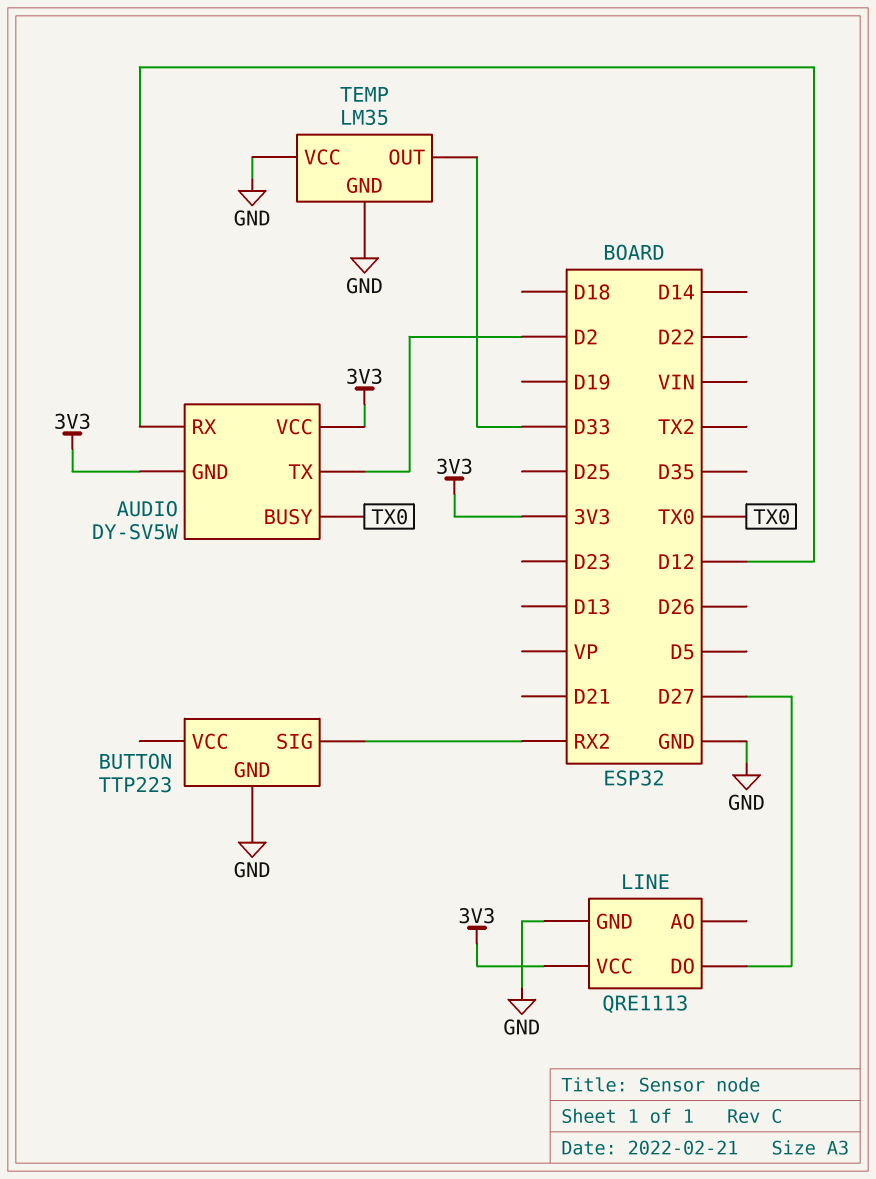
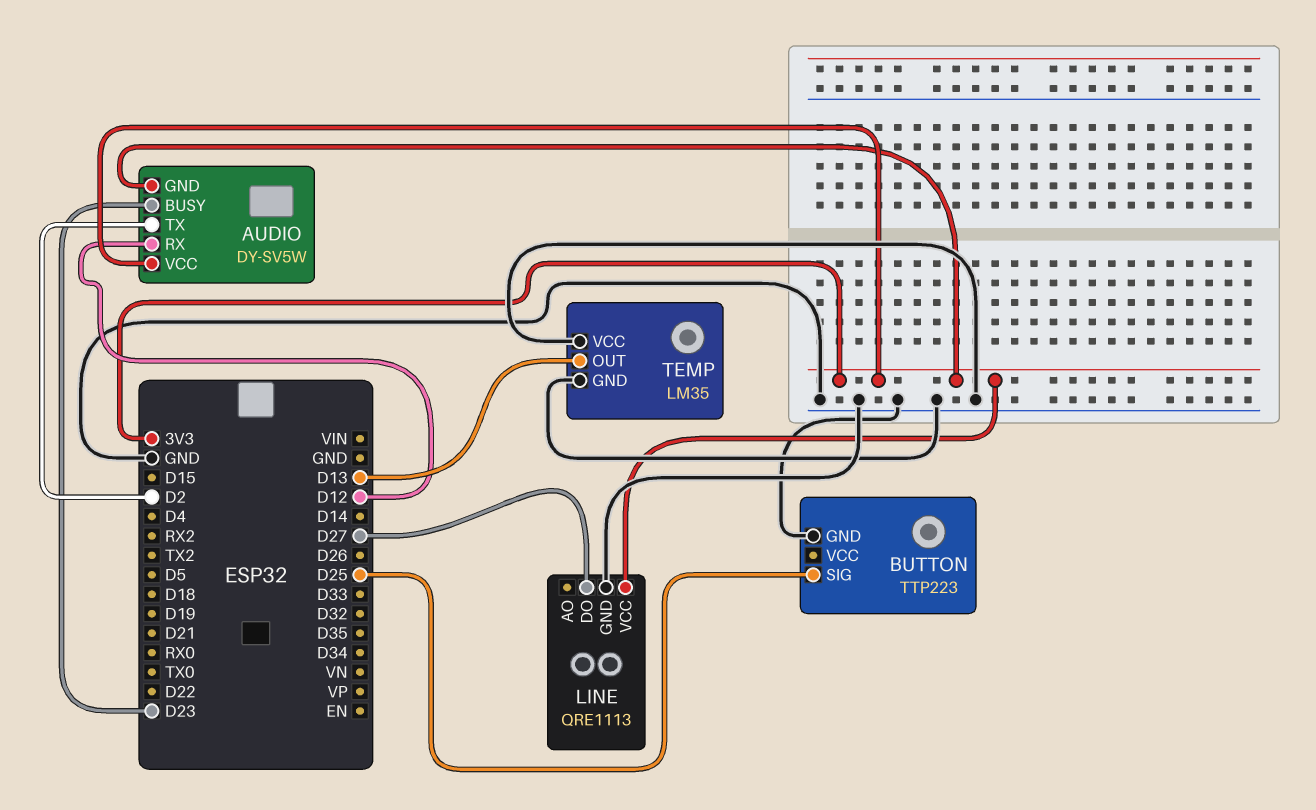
AUDIO pin BUSY: TX0 -> D23
BUTTON pin SIG: RX2 -> D25
TEMP pin OUT: D33 -> D13

